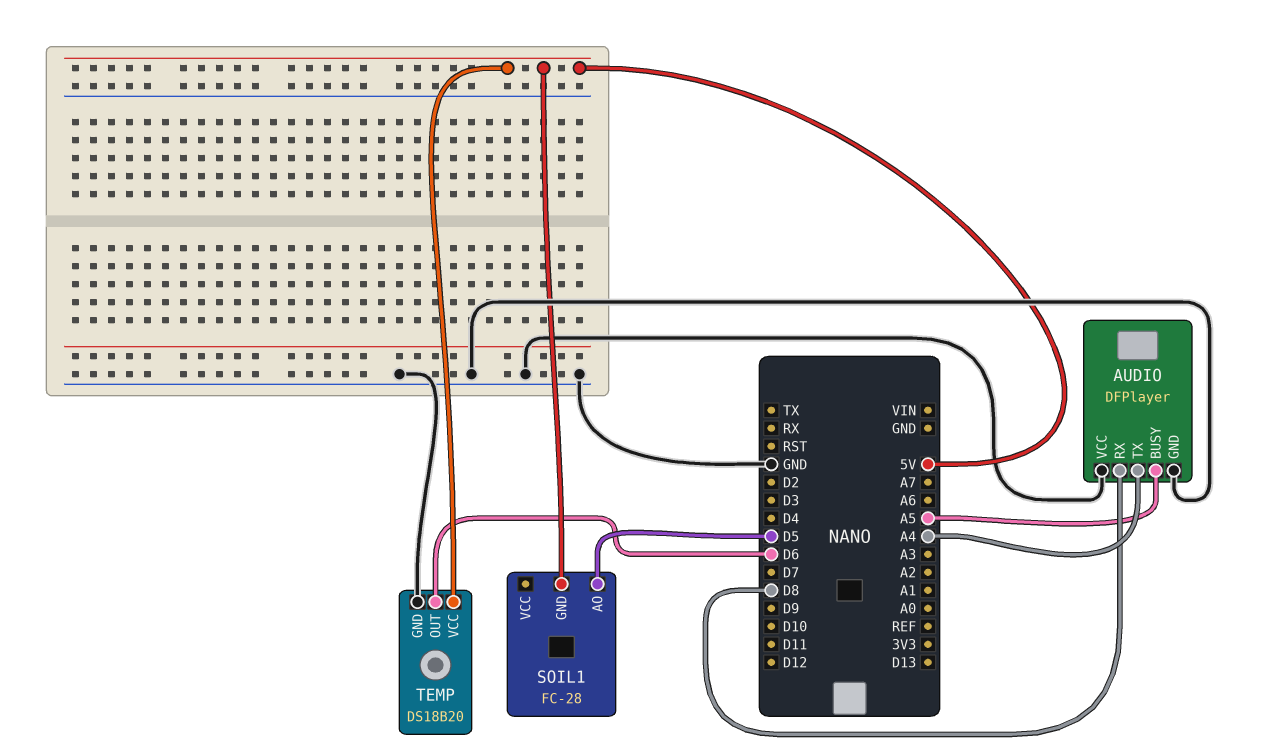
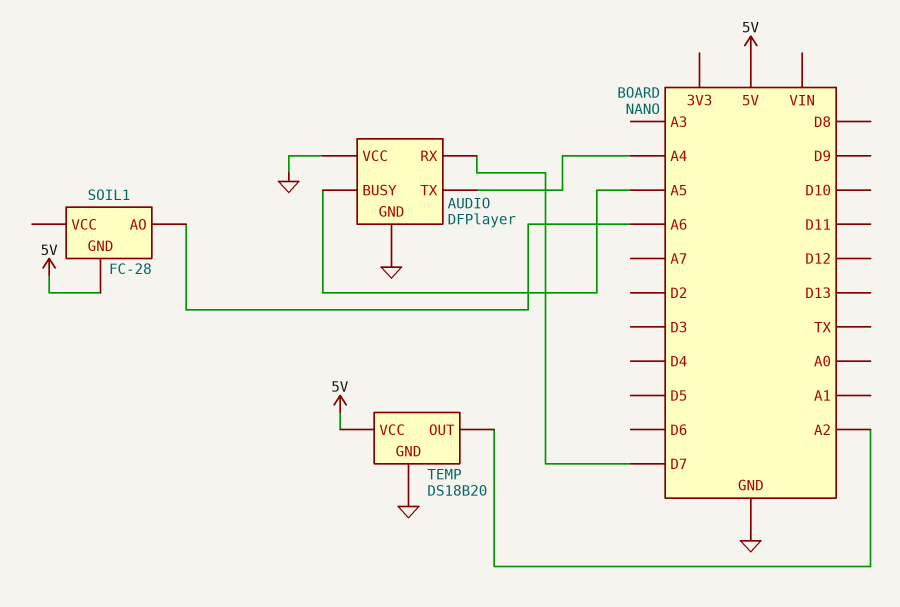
AUDIO pin RX: D8 -> D7
SOIL1 pin AO: D5 -> A6
TEMP pin OUT: D6 -> A2

